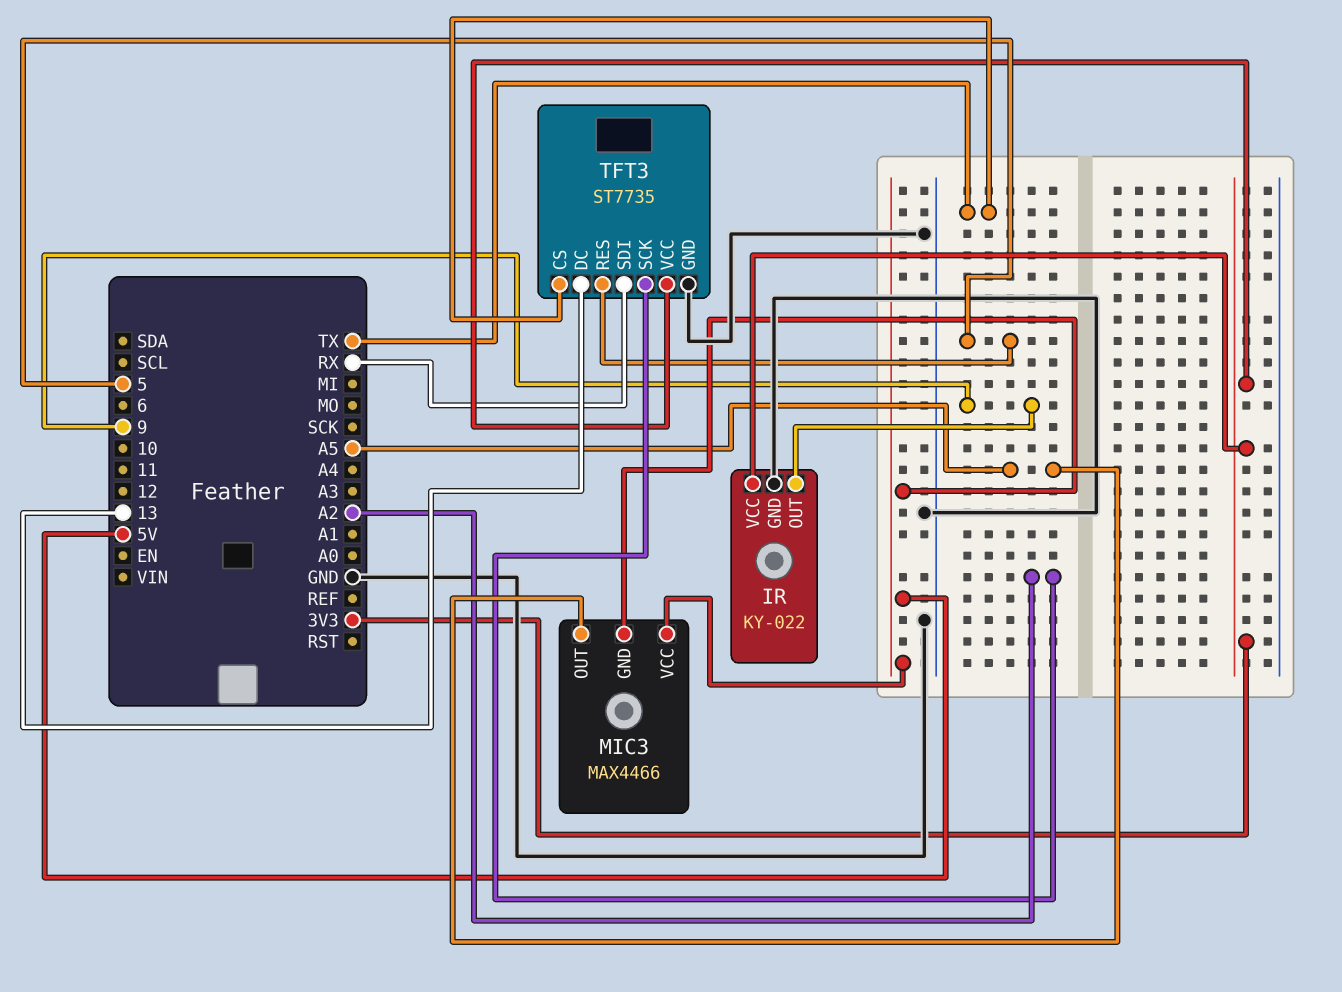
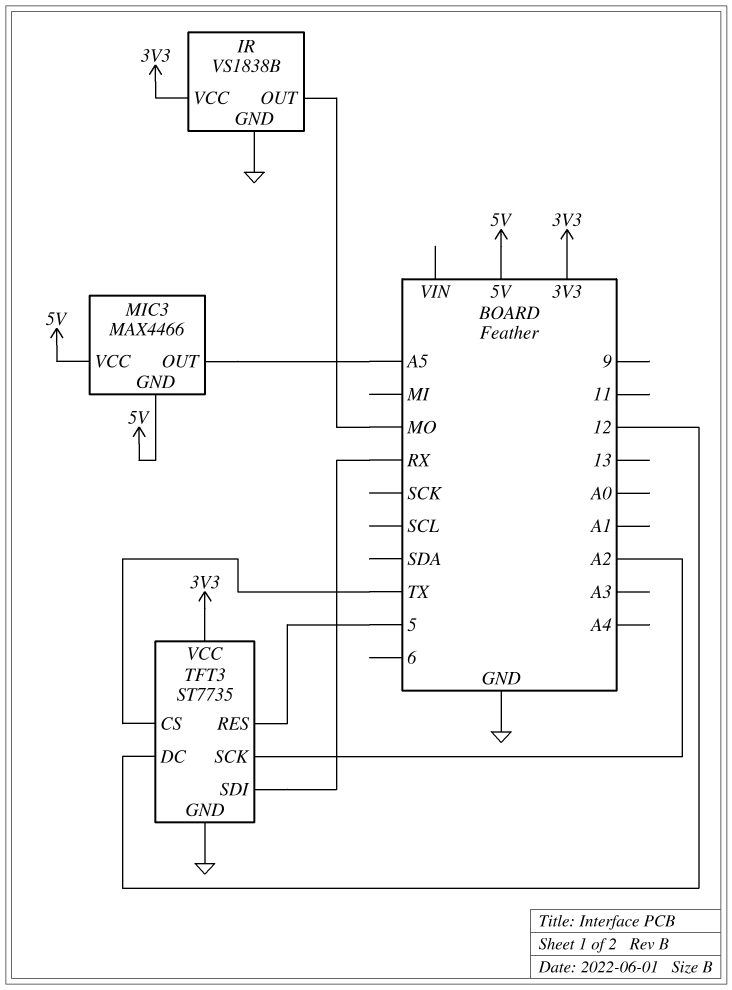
IR: KY-022 -> VS1838B
IR pin OUT: 9 -> MO
TFT3 pin DC: 13 -> 12

